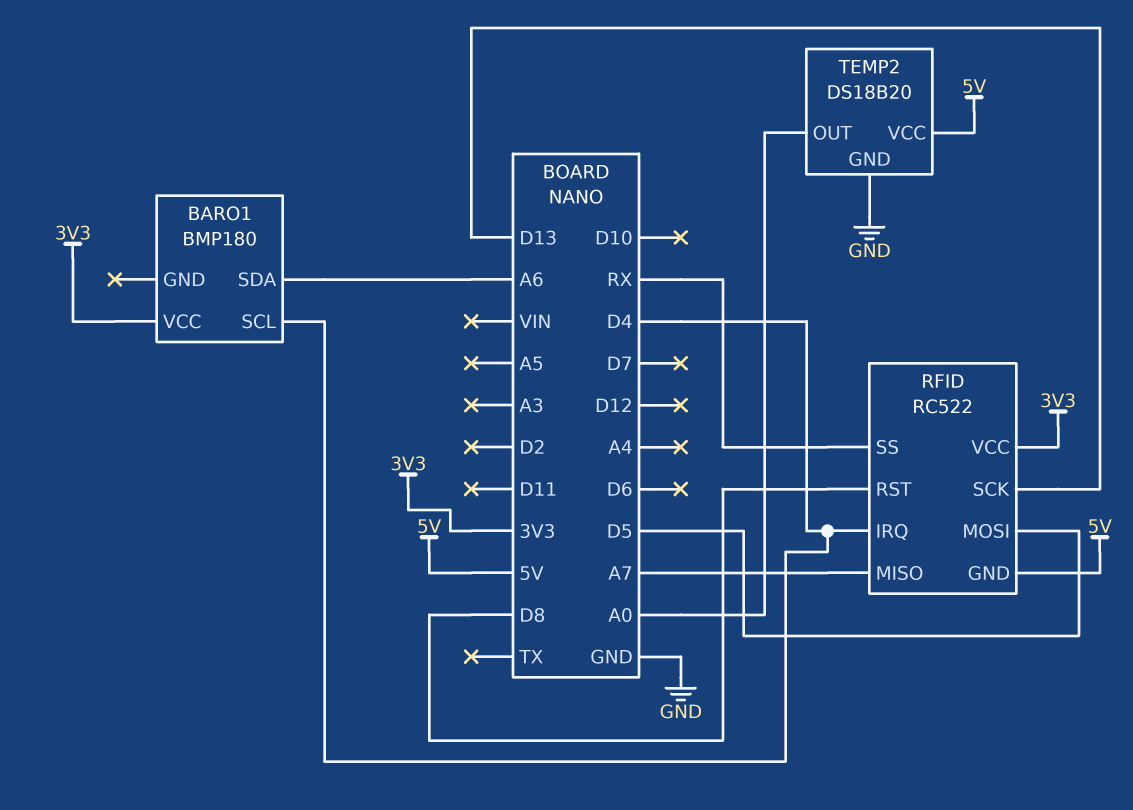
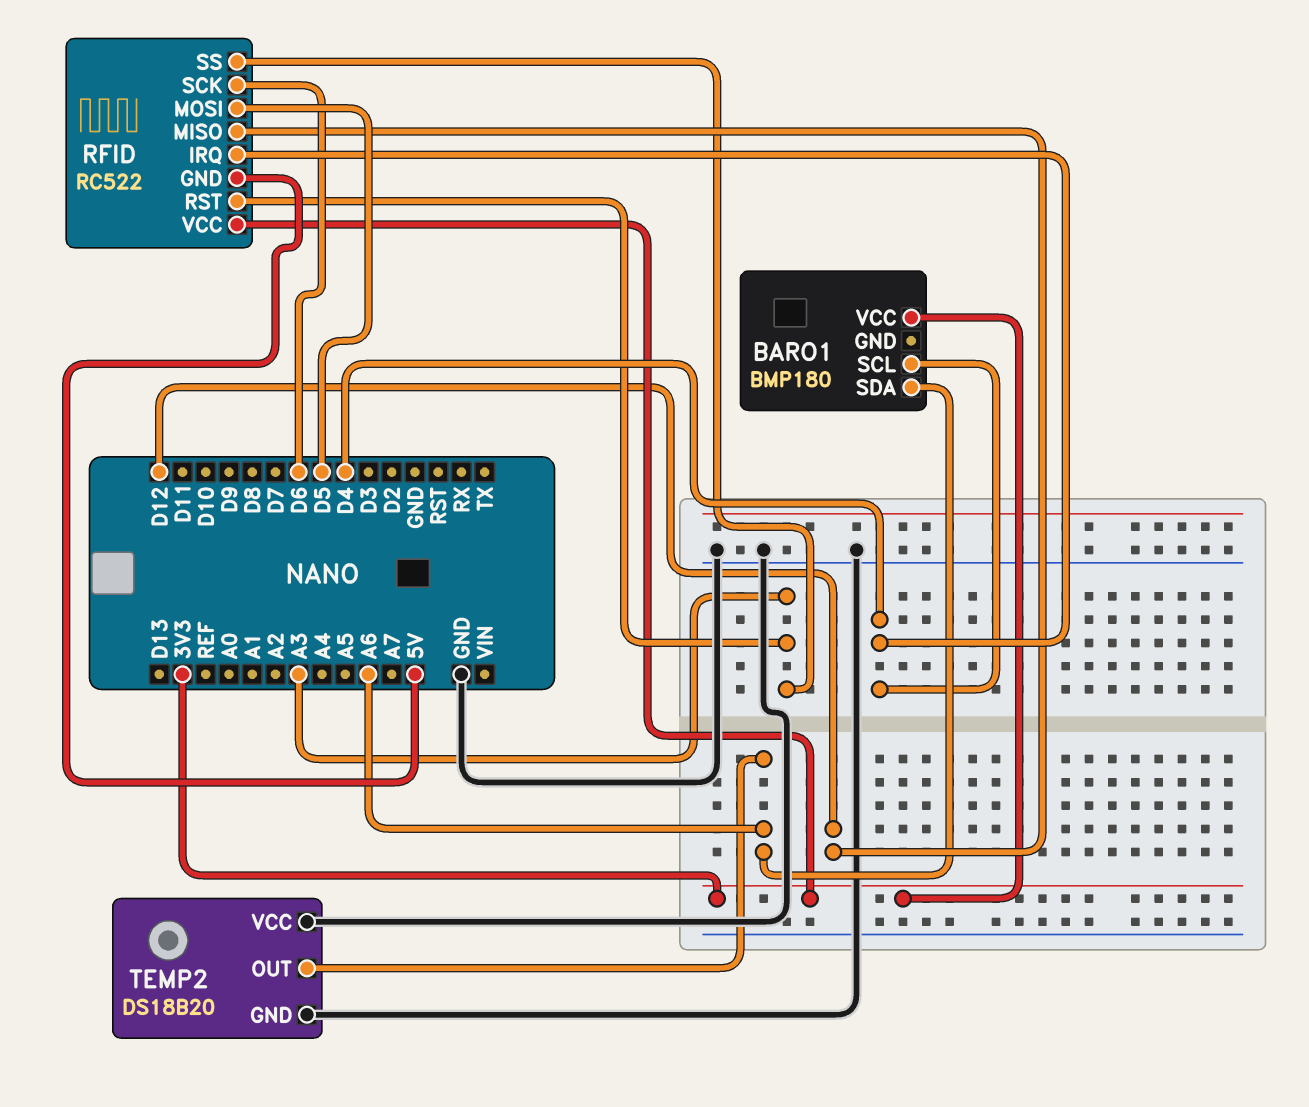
RFID pin MISO: A7 -> D12
RFID pin RST: D8 -> A3
RFID pin SCK: D13 -> D6
RFID pin SS: RX -> A3
TEMP2 pin OUT: A0 -> A6
TEMP2 pin VCC: 5V -> GND

